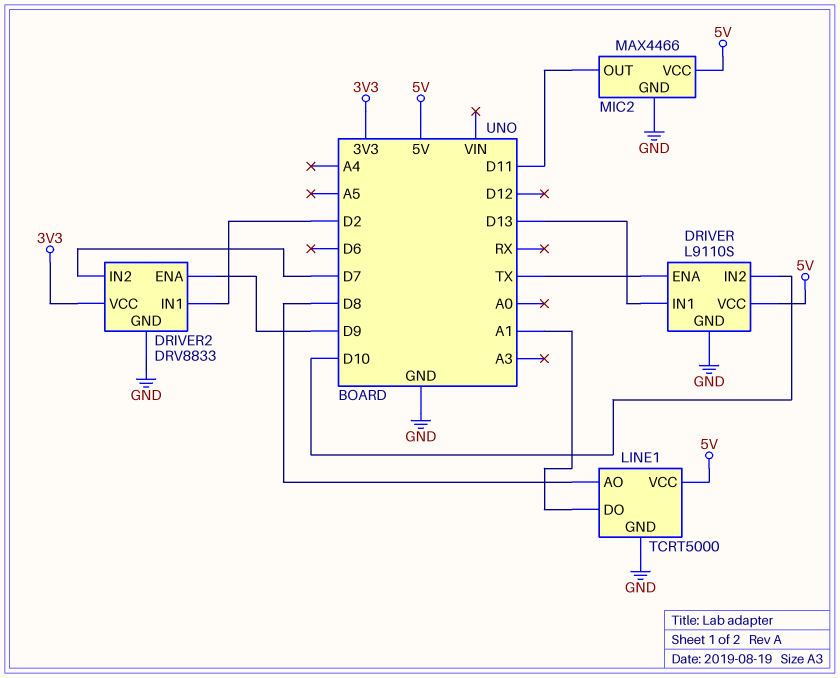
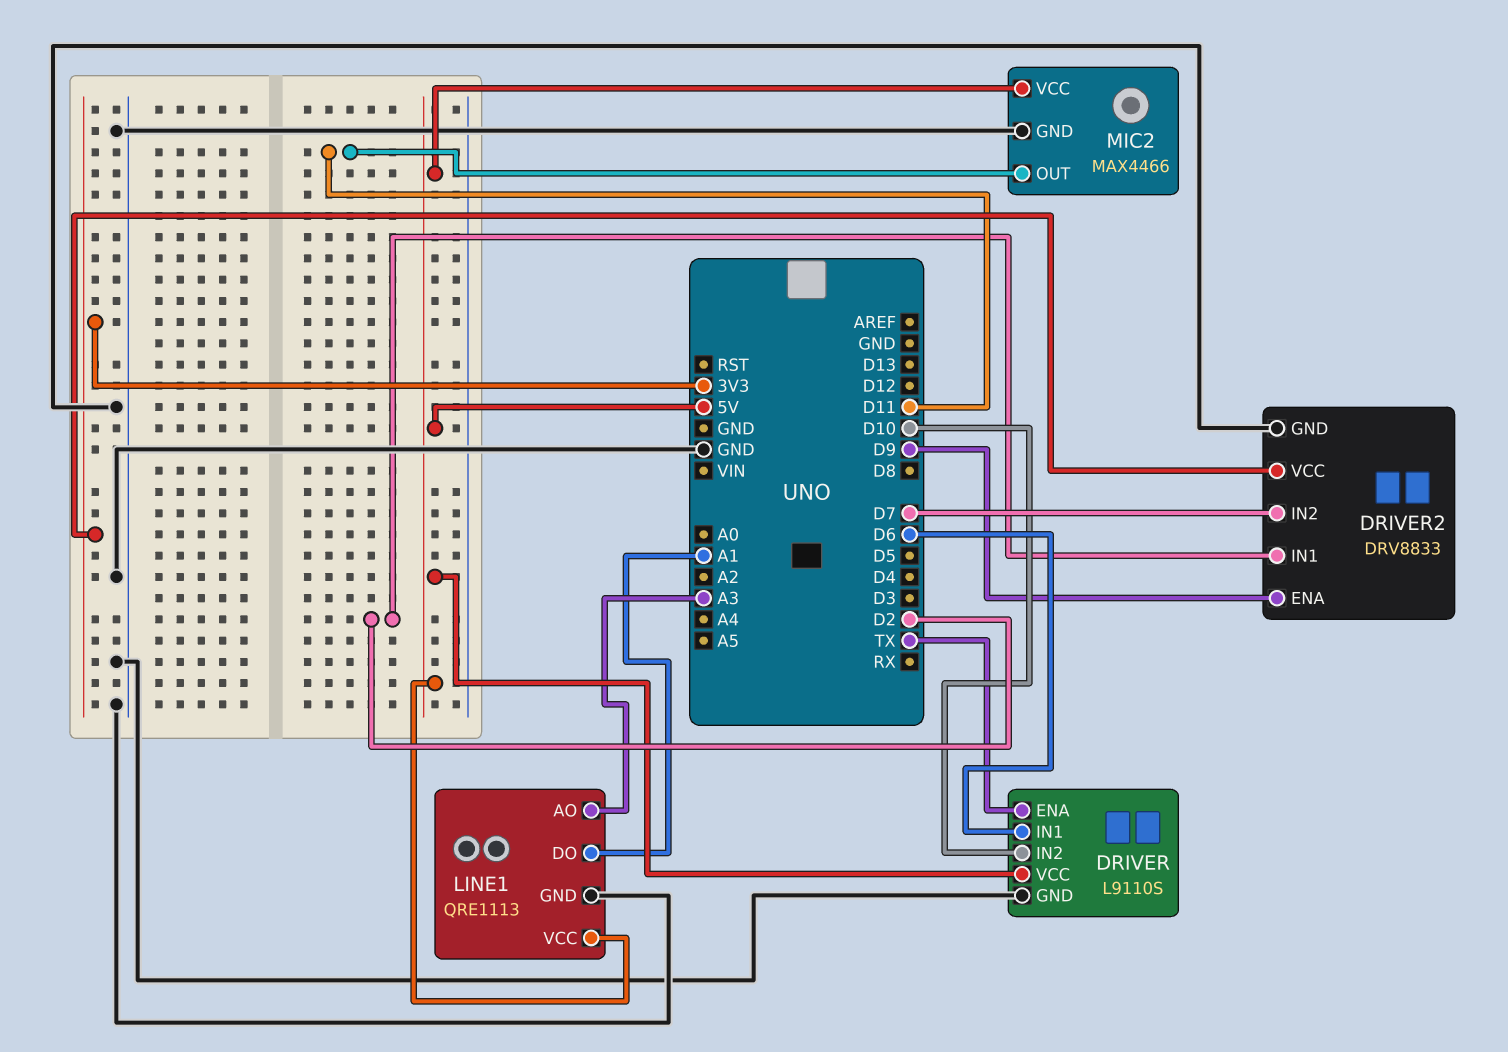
DRIVER pin IN1: D13 -> D6
LINE1: TCRT5000 -> QRE1113
LINE1 pin AO: D8 -> A3

